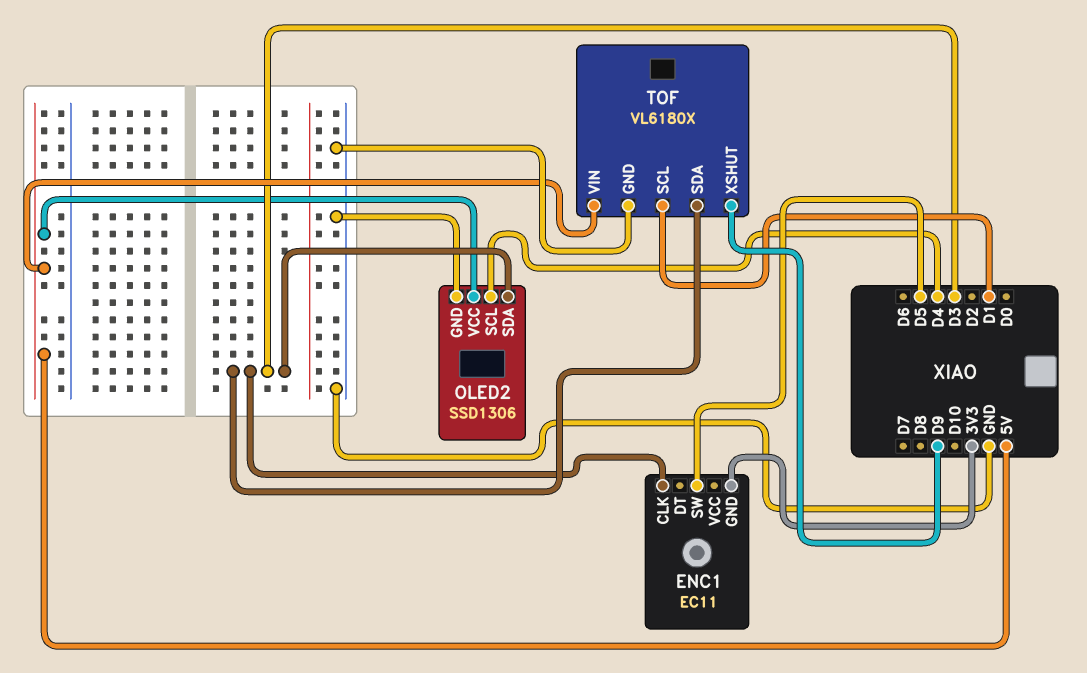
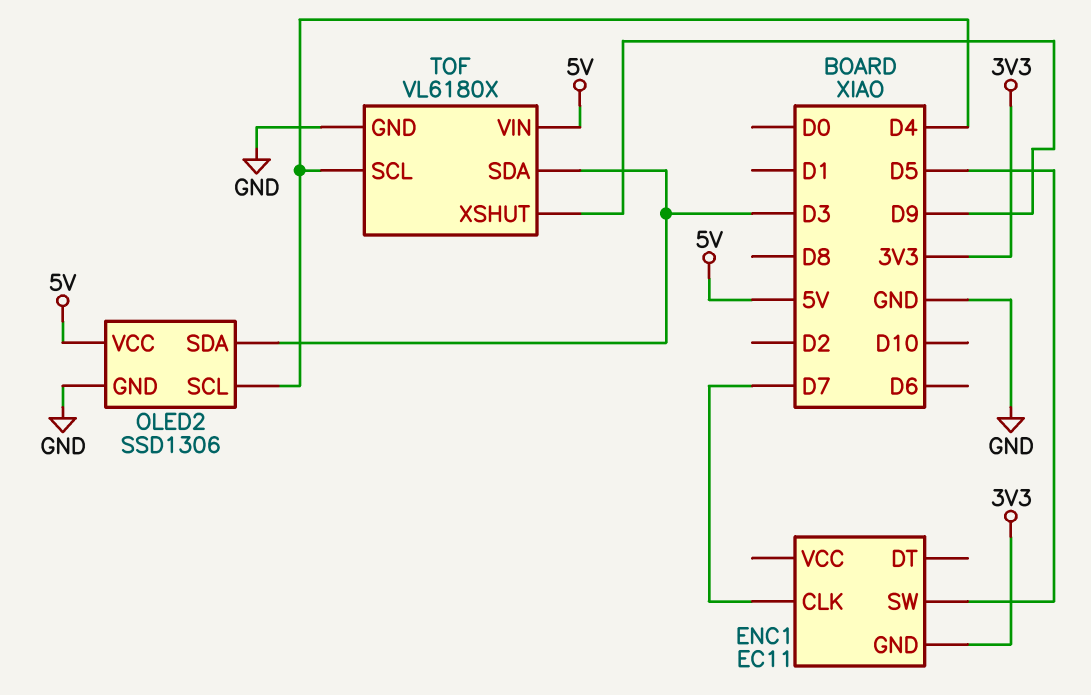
ENC1 pin CLK: D3 -> D7
TOF pin SCL: D1 -> D4

